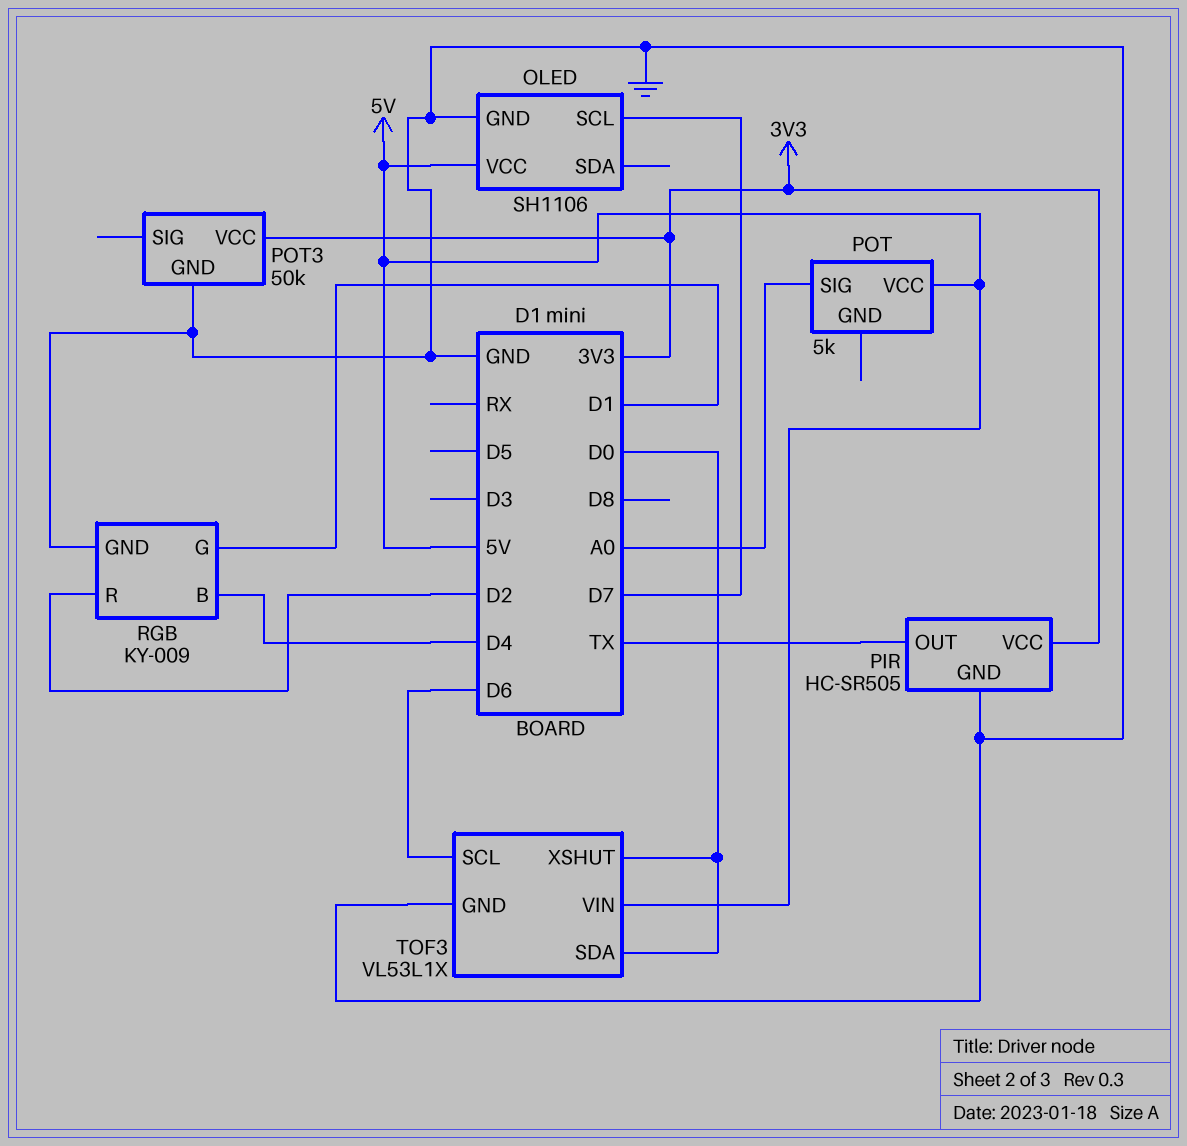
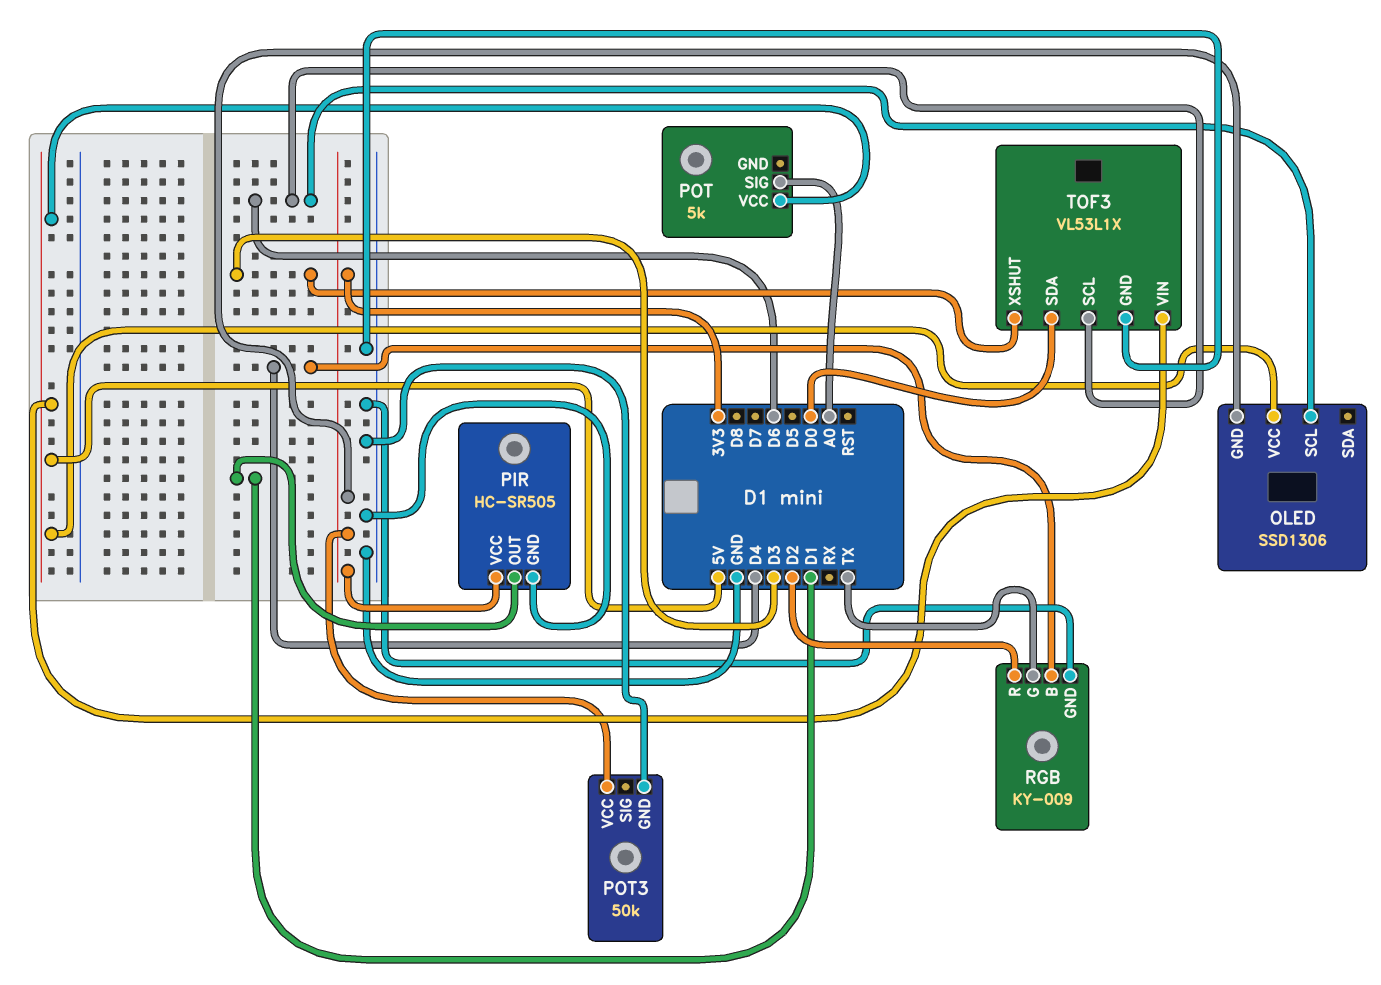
OLED: SH1106 -> SSD1306
OLED pin GND: GND -> 3V3
OLED pin SCL: D7 -> D6
PIR pin OUT: TX -> D1
RGB pin G: D1 -> TX
TOF3 pin XSHUT: D0 -> D3

